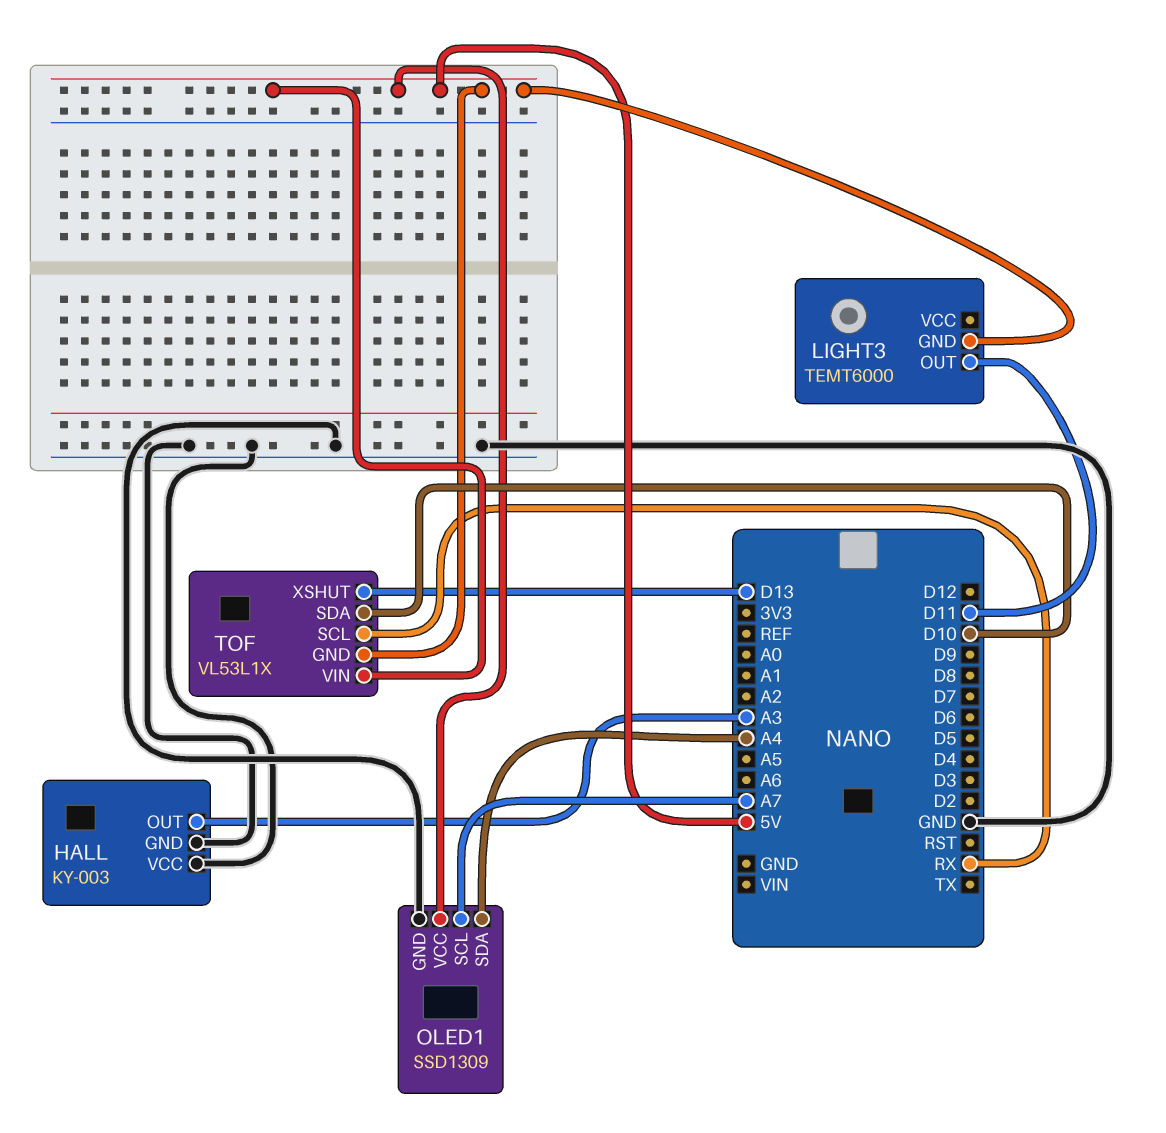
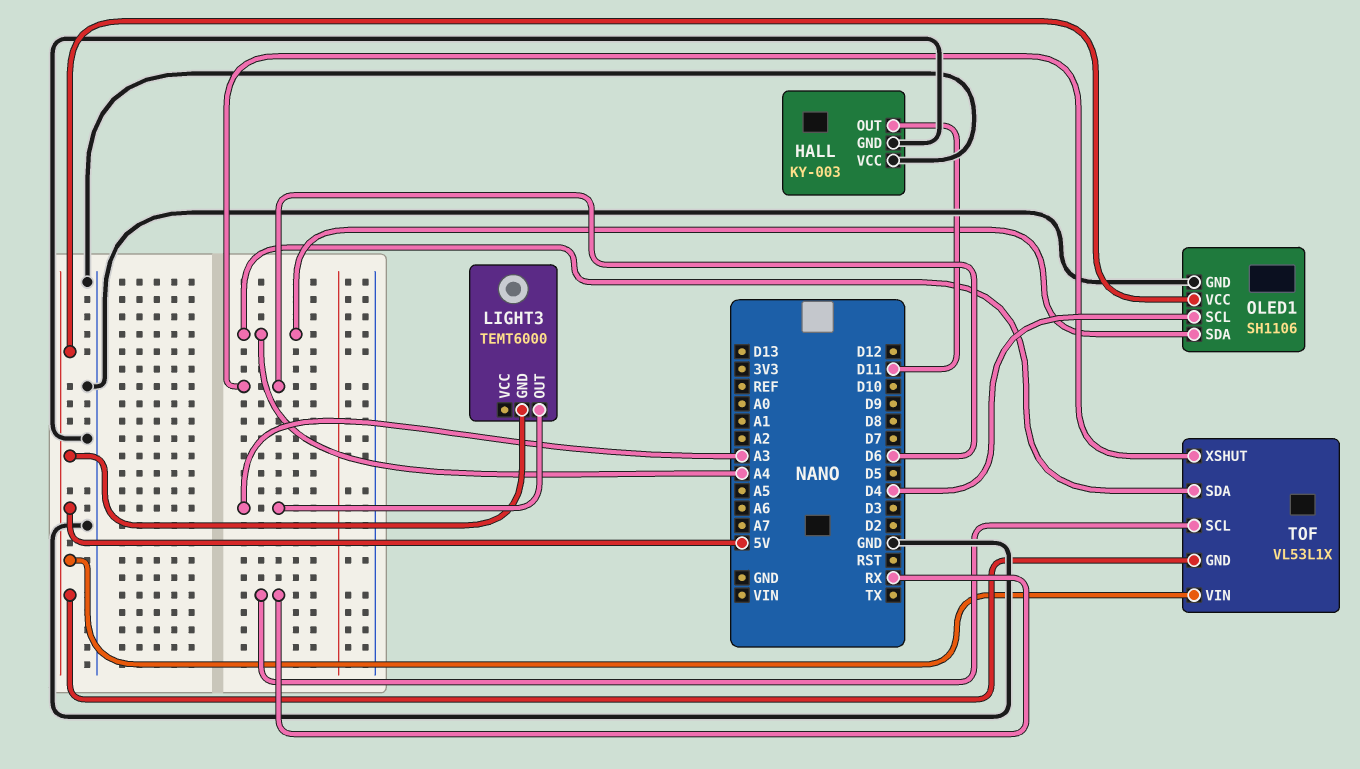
HALL pin OUT: A3 -> D11
LIGHT3 pin OUT: D11 -> A3
OLED1: SSD1309 -> SH1106
OLED1 pin SCL: A7 -> D4
TOF pin SDA: D10 -> A4
TOF pin XSHUT: D13 -> D6

